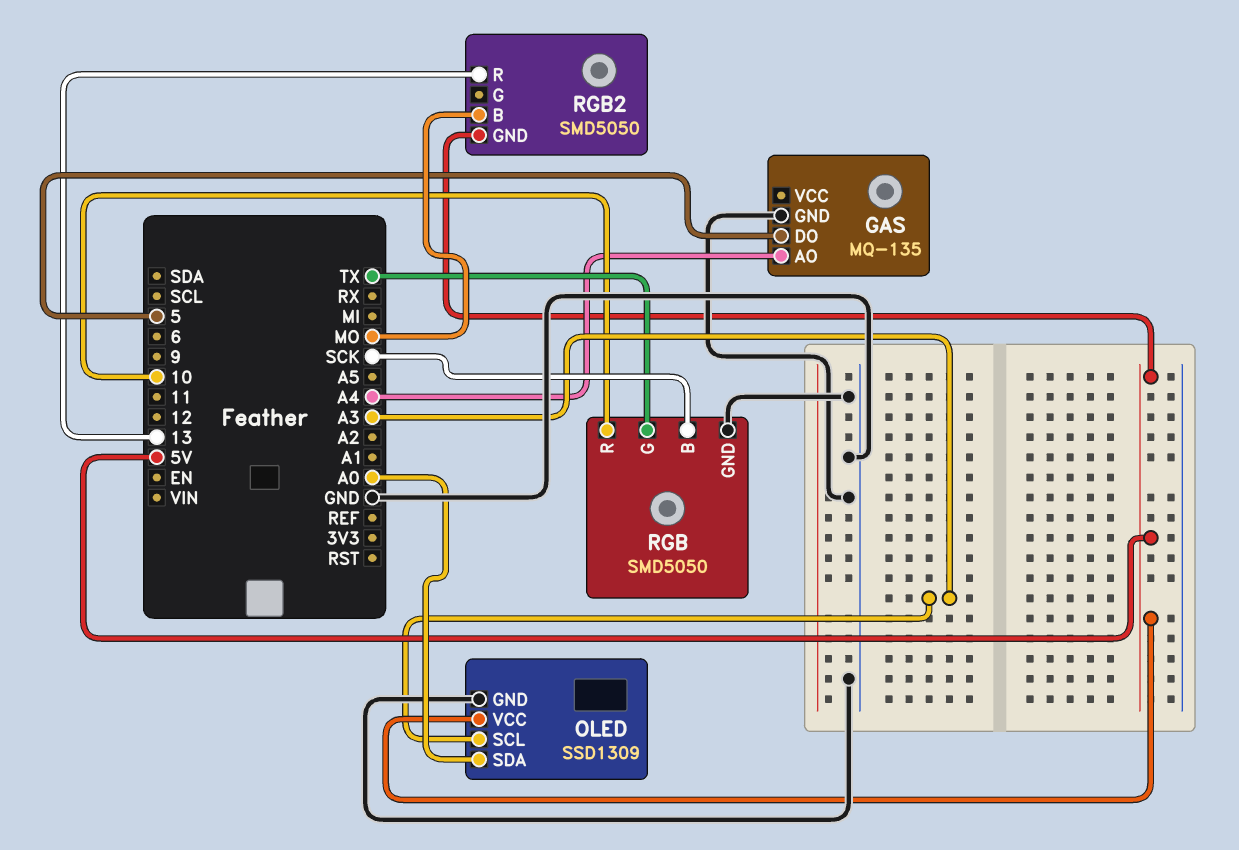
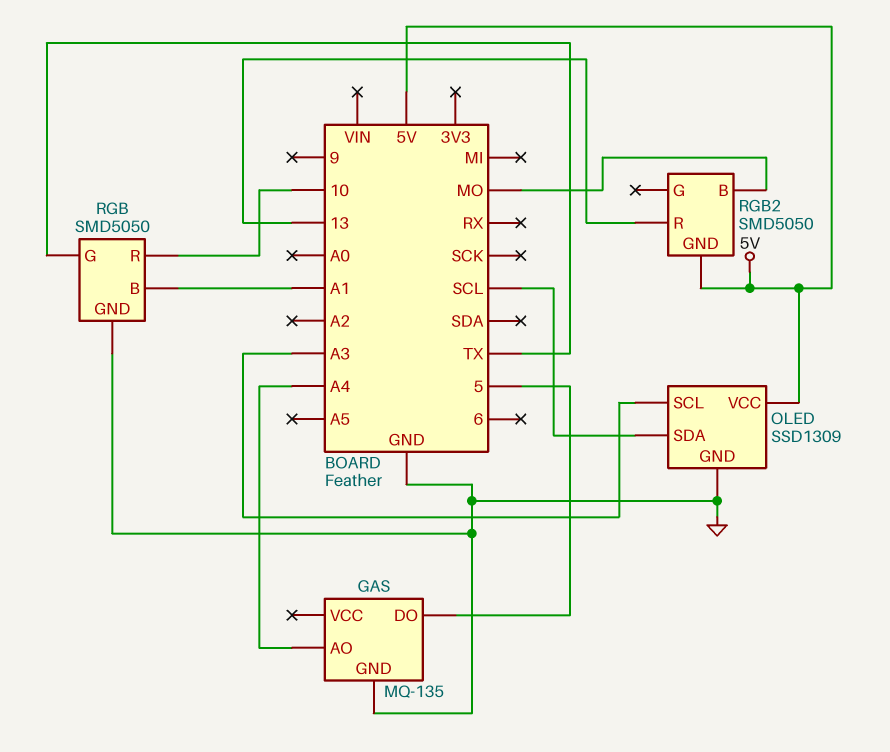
OLED pin SDA: A0 -> SCL
RGB pin B: SCK -> A1

